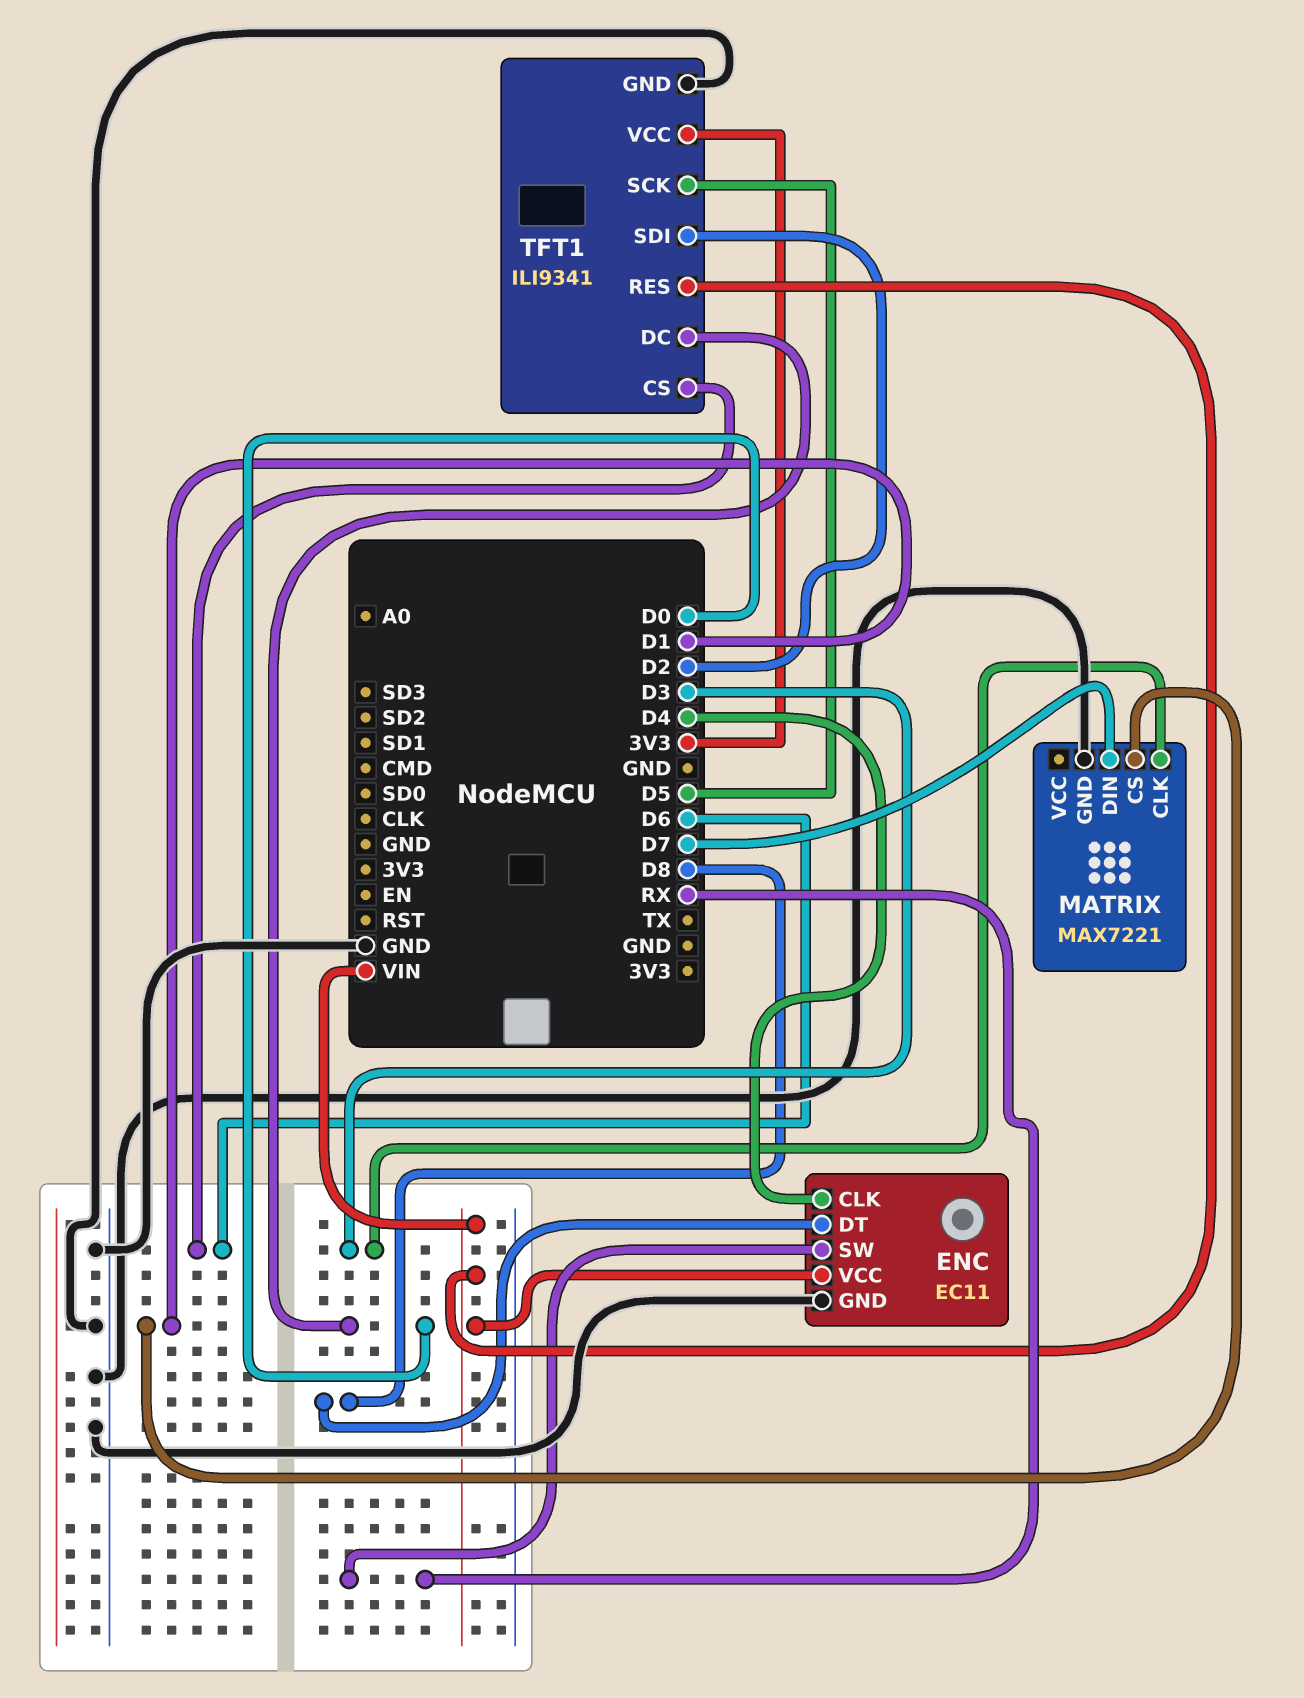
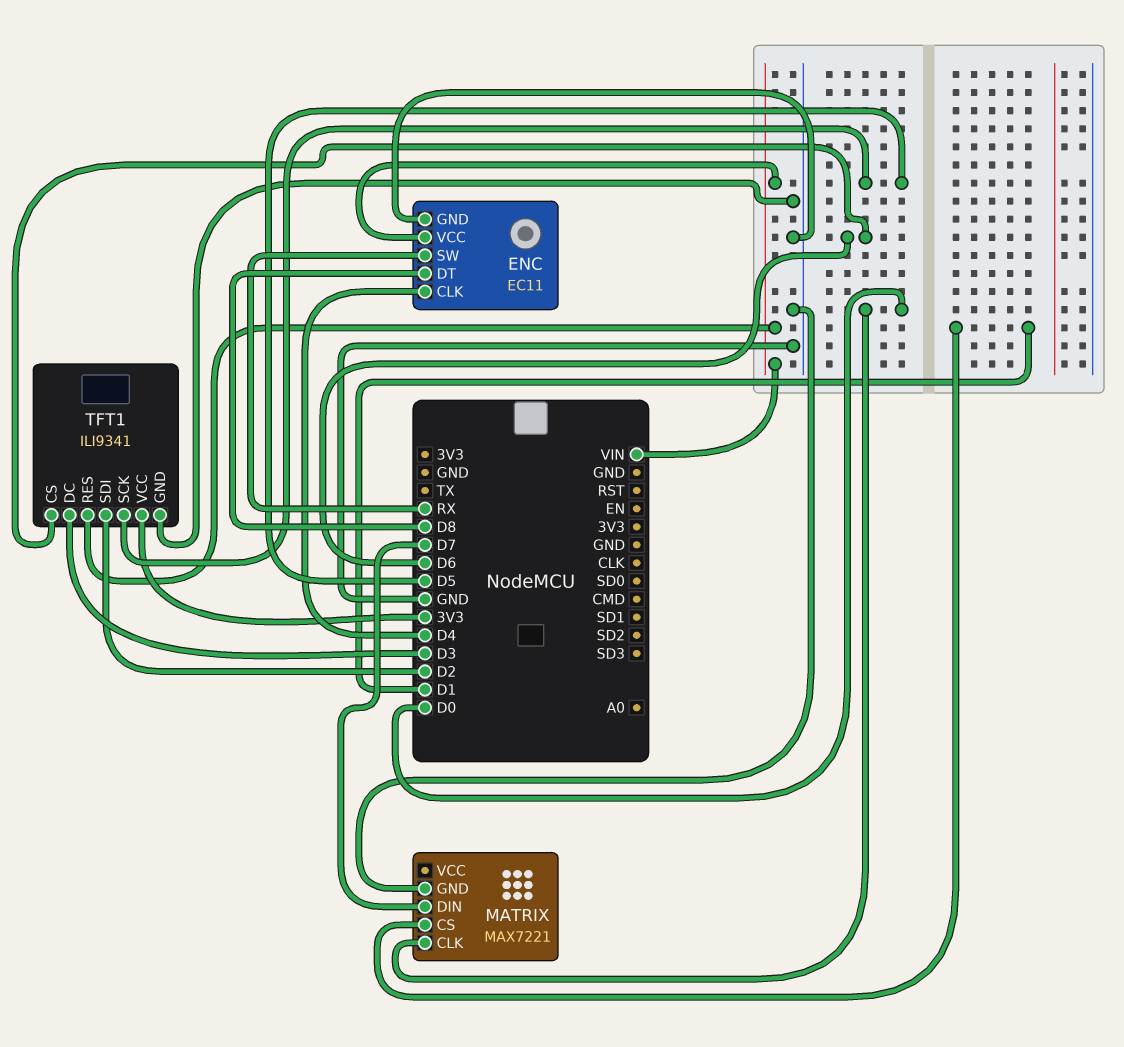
MATRIX pin CLK: D3 -> D0
TFT1 pin DC: D0 -> D3

